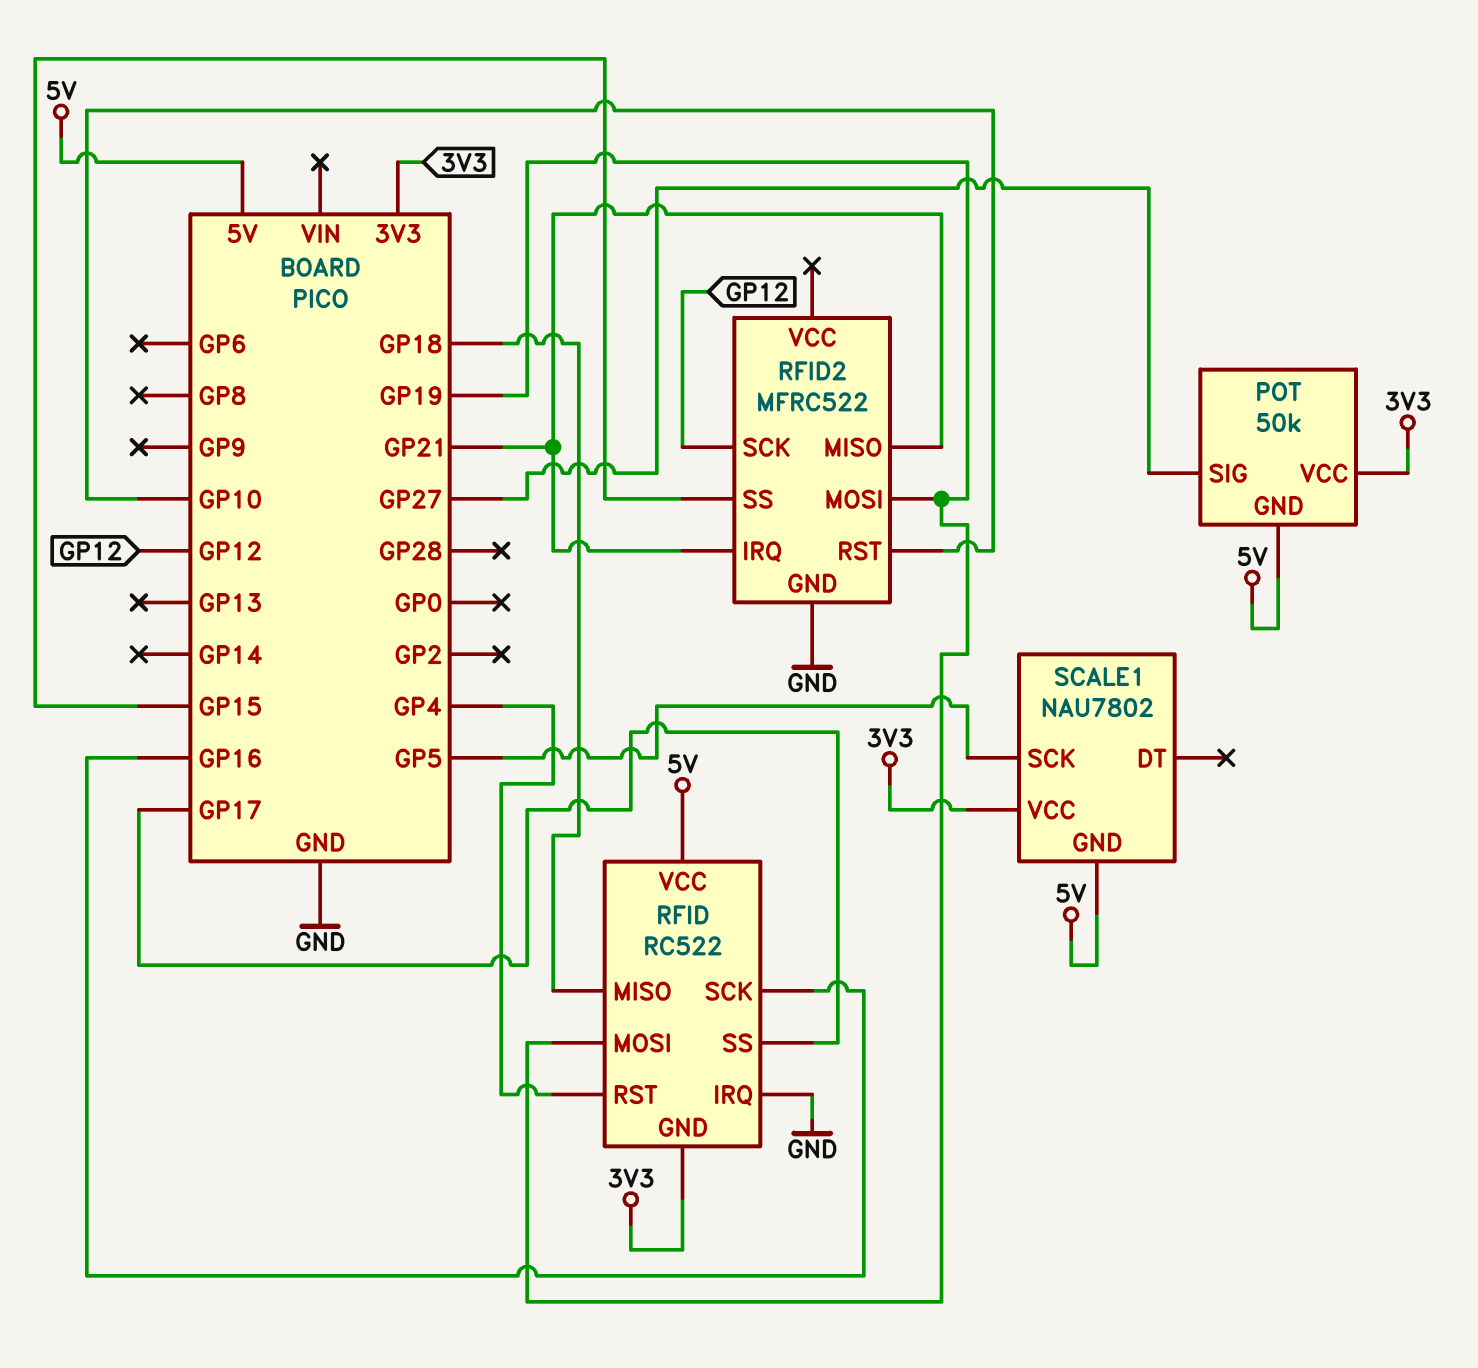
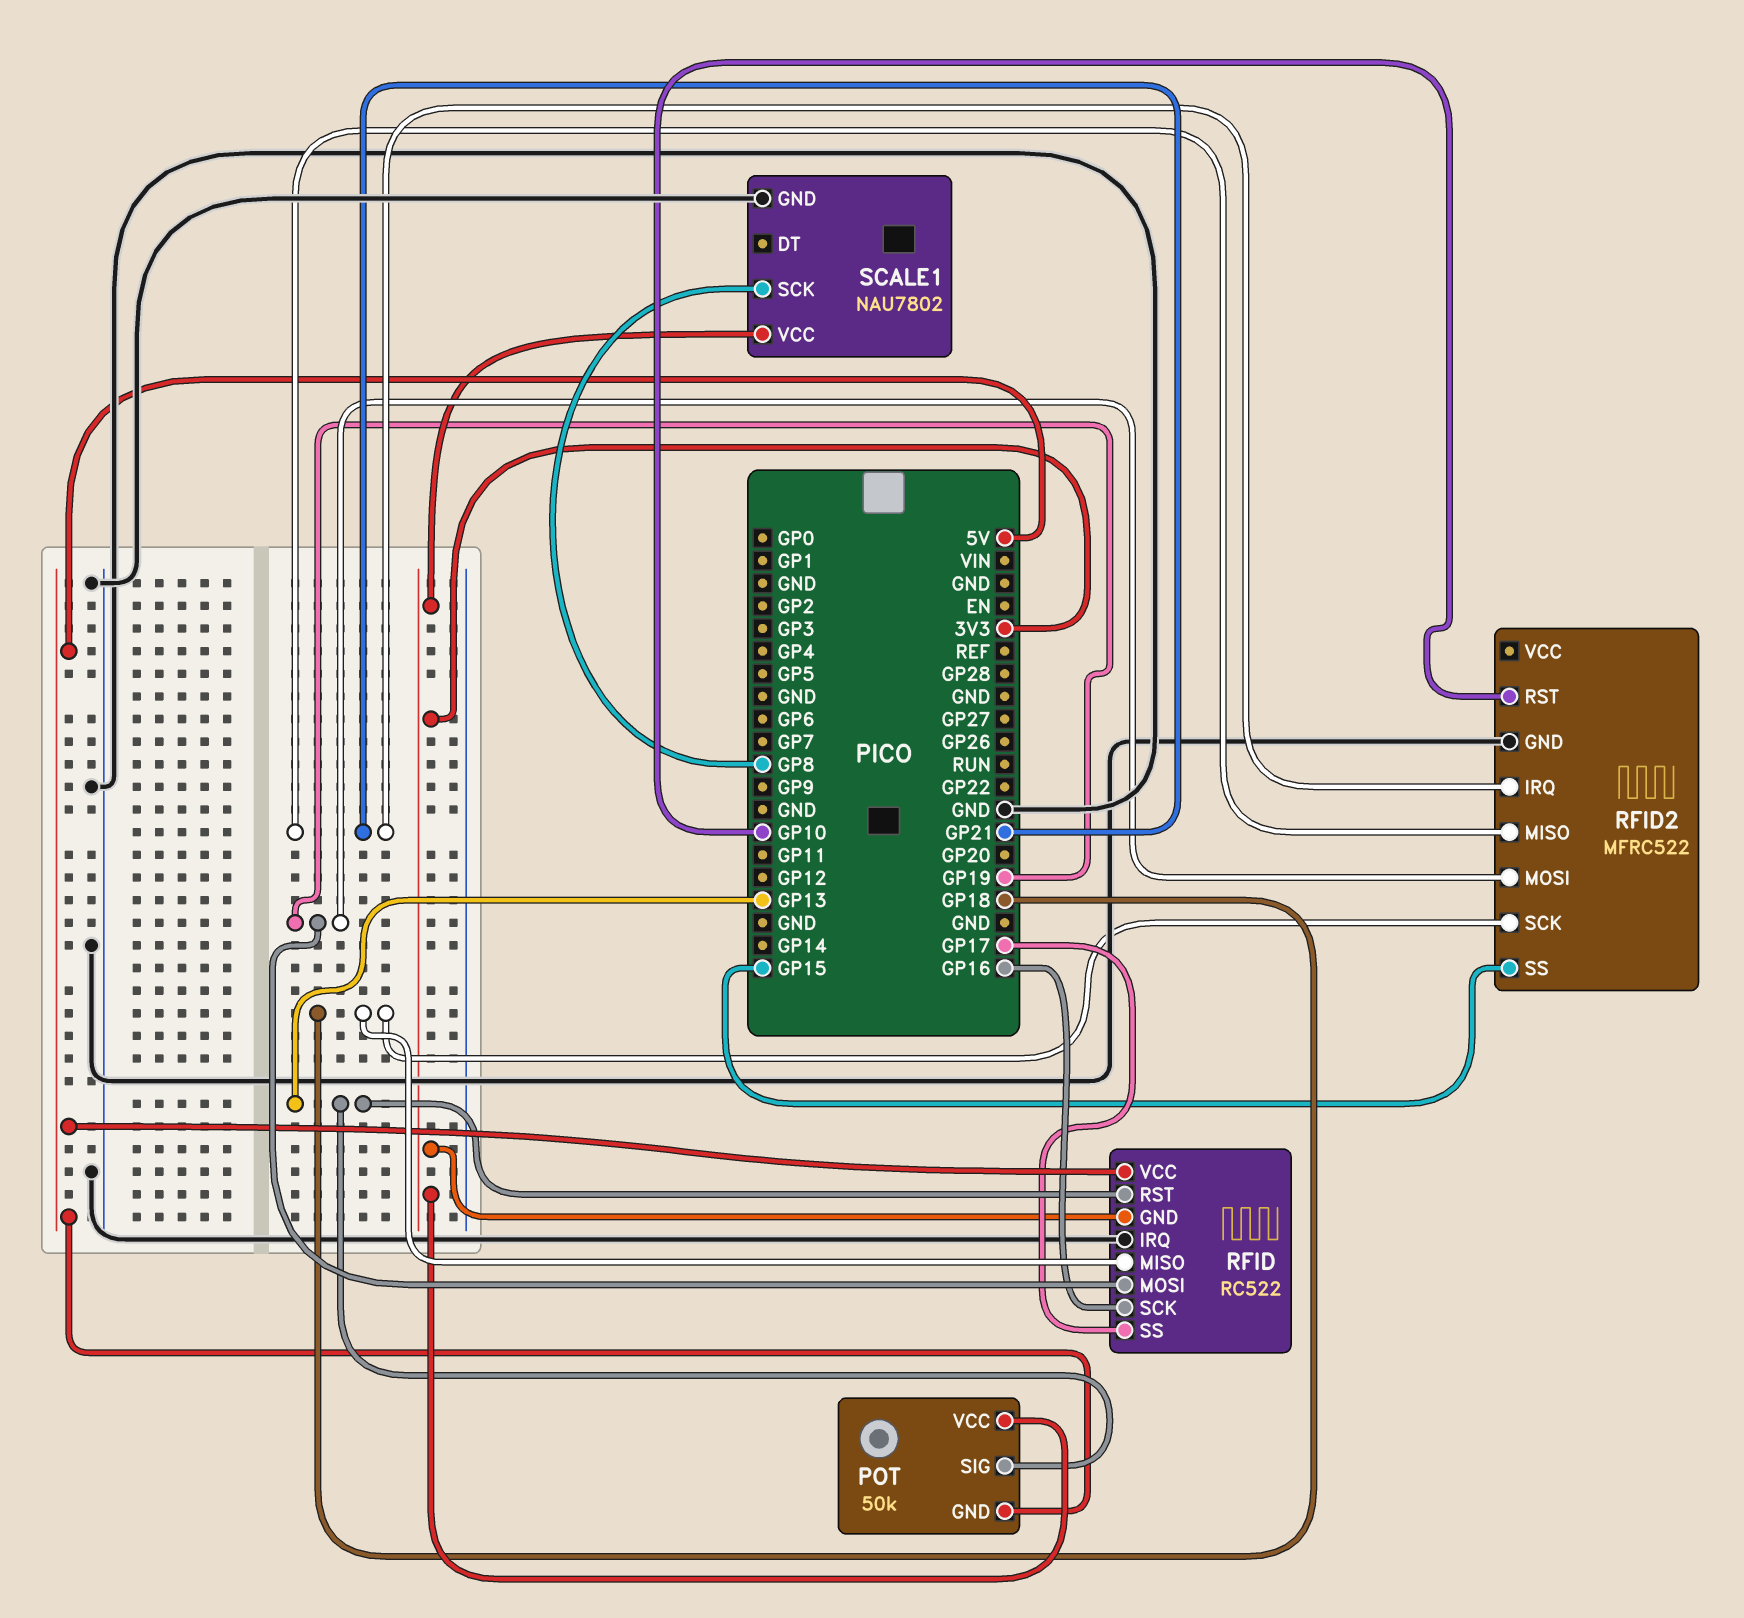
POT pin SIG: GP27 -> GP13
RFID pin RST: GP4 -> GP13
RFID2 pin SCK: GP12 -> GP18
SCALE1 pin GND: 5V -> GND
SCALE1 pin SCK: GP5 -> GP8

